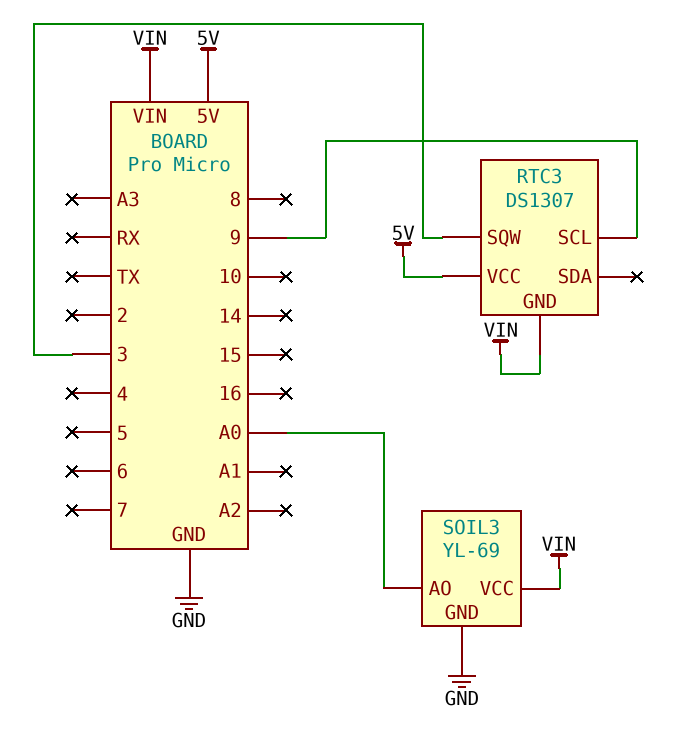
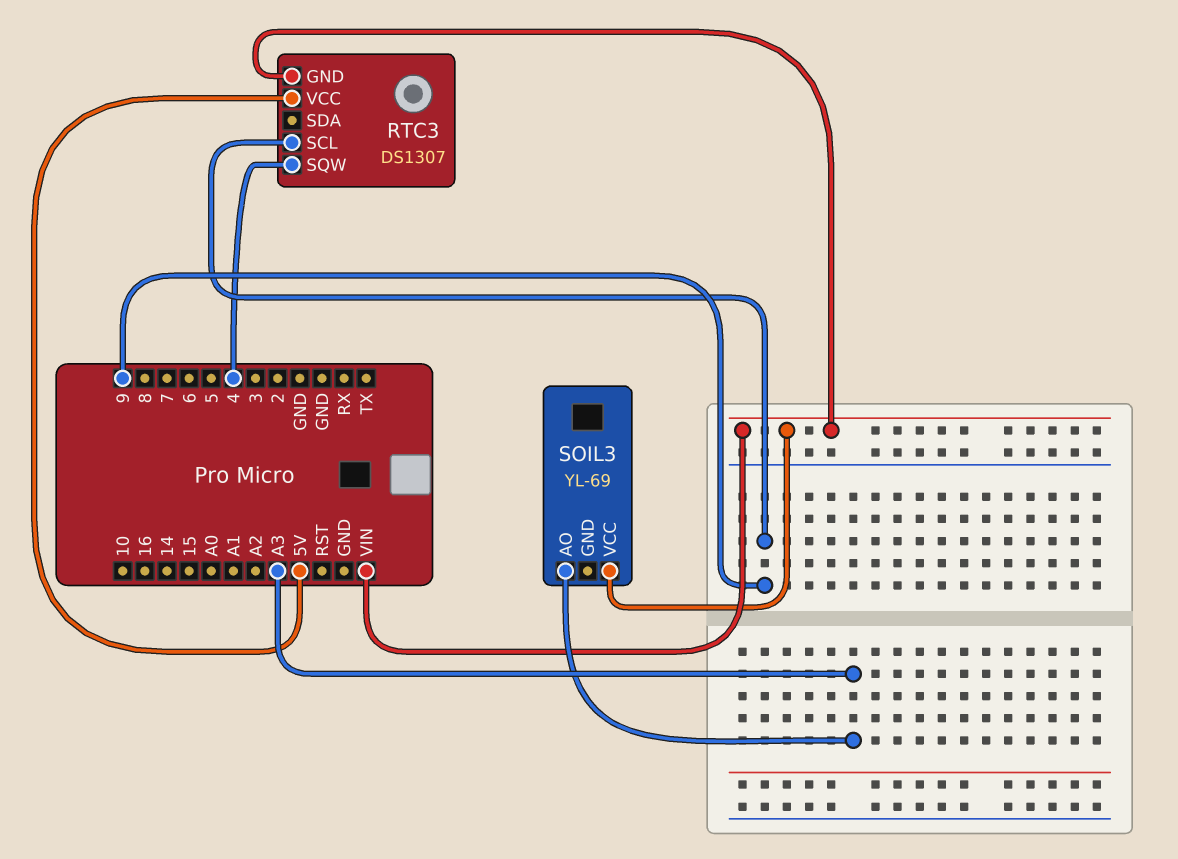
RTC3 pin SQW: 3 -> 4
SOIL3 pin AO: A0 -> A3
SOIL3 pin GND: GND -> none

